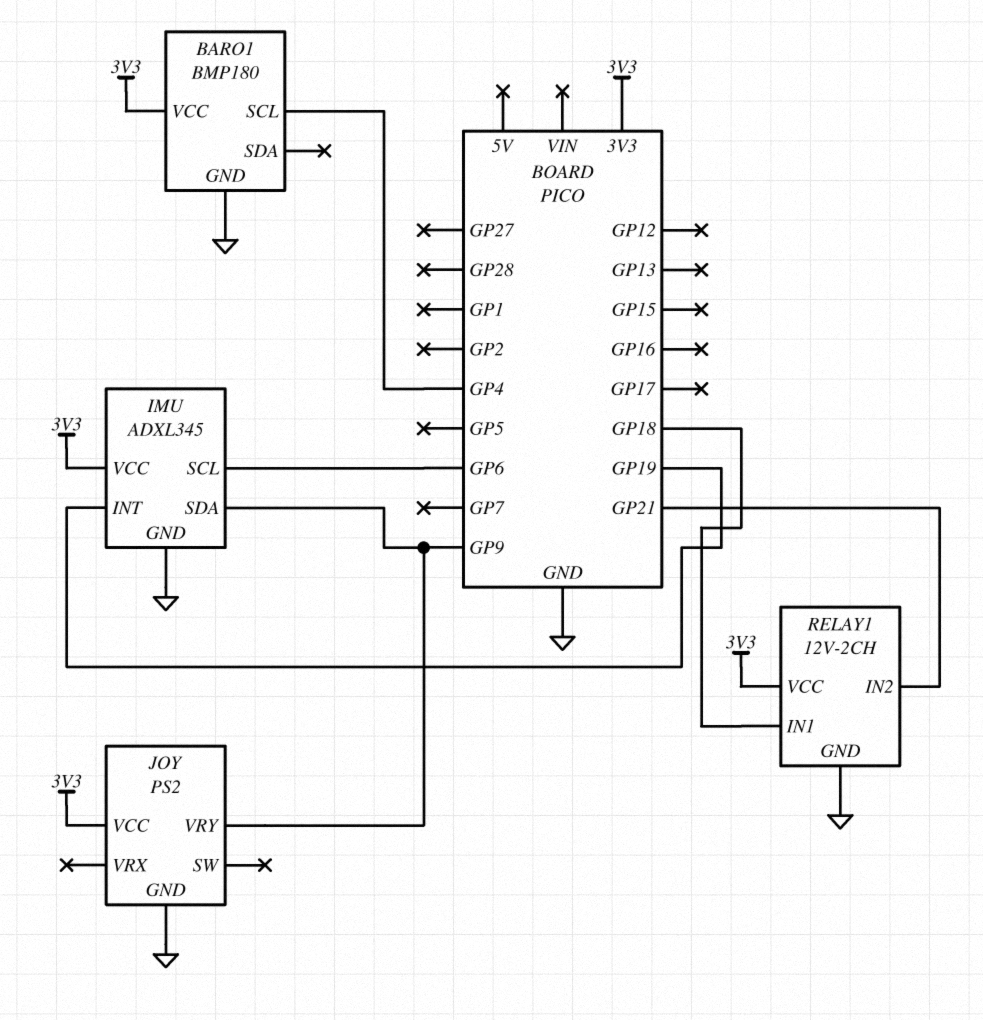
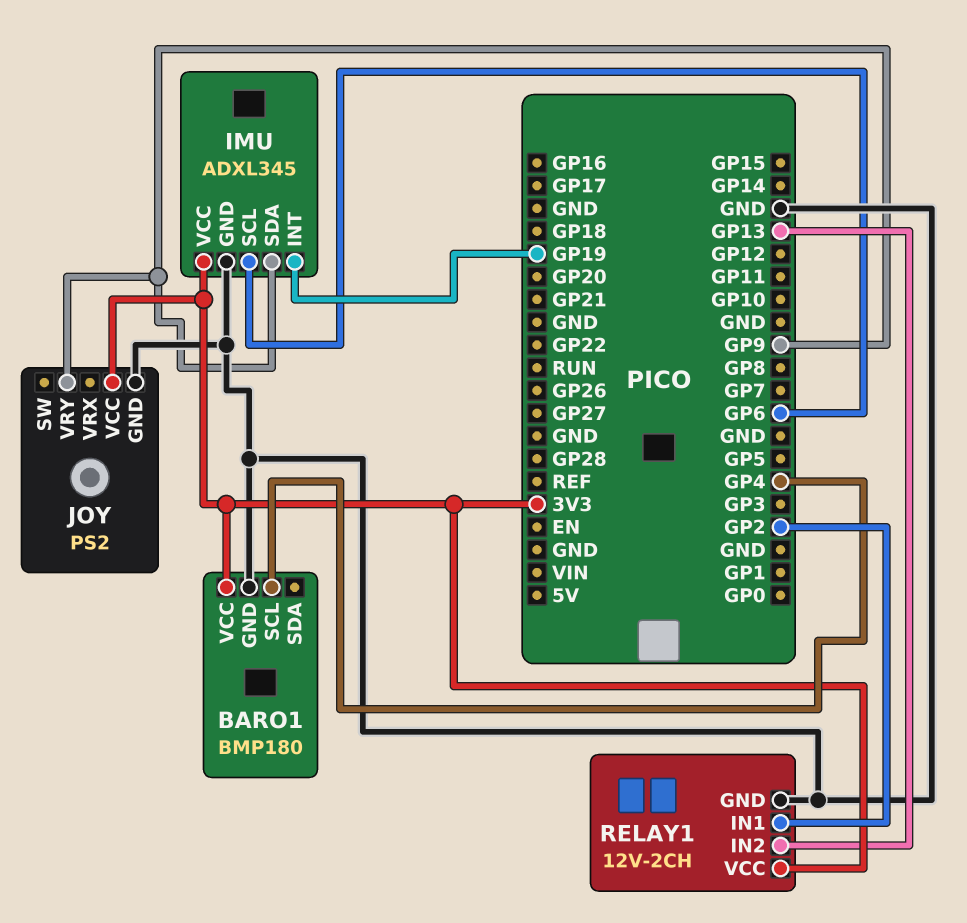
RELAY1 pin IN1: GP18 -> GP2
RELAY1 pin IN2: GP21 -> GP13

